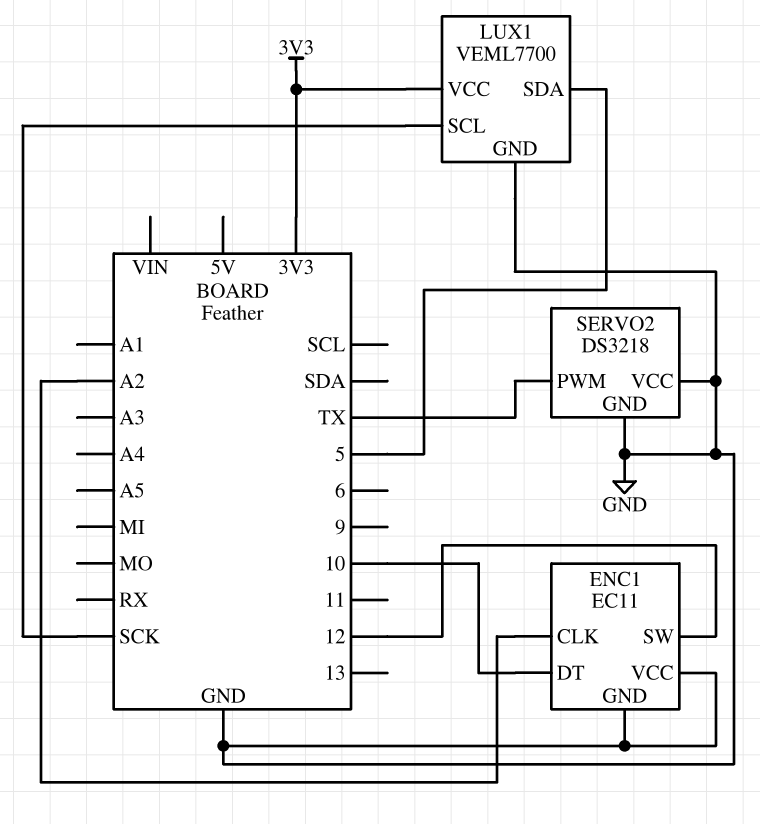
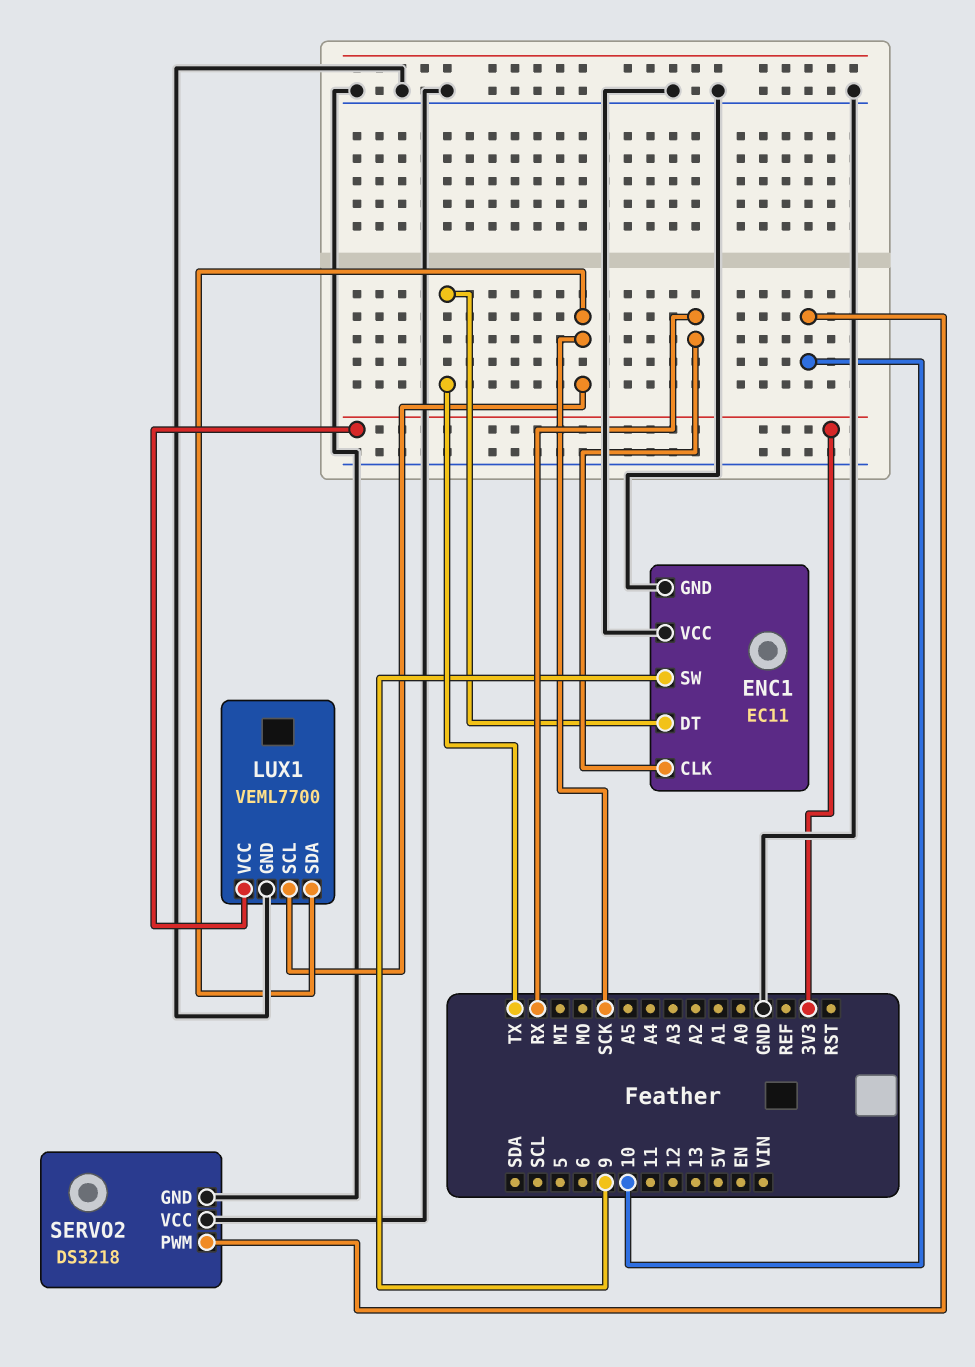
ENC1 pin CLK: A2 -> RX
ENC1 pin DT: 10 -> TX
ENC1 pin SW: 12 -> 9
LUX1 pin SDA: 5 -> SCK
SERVO2 pin PWM: TX -> 10

